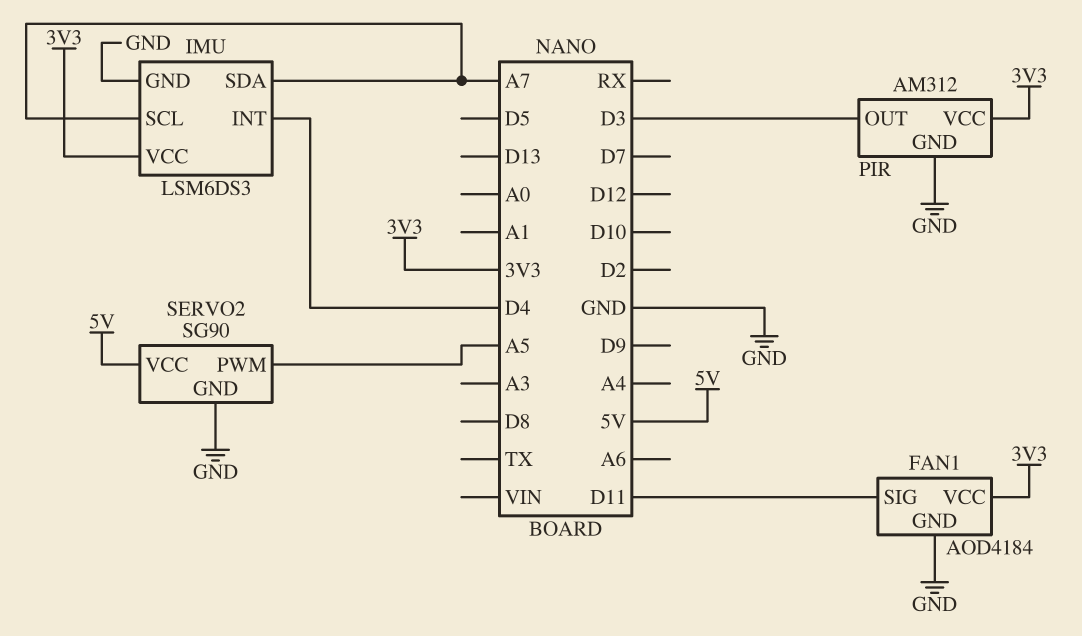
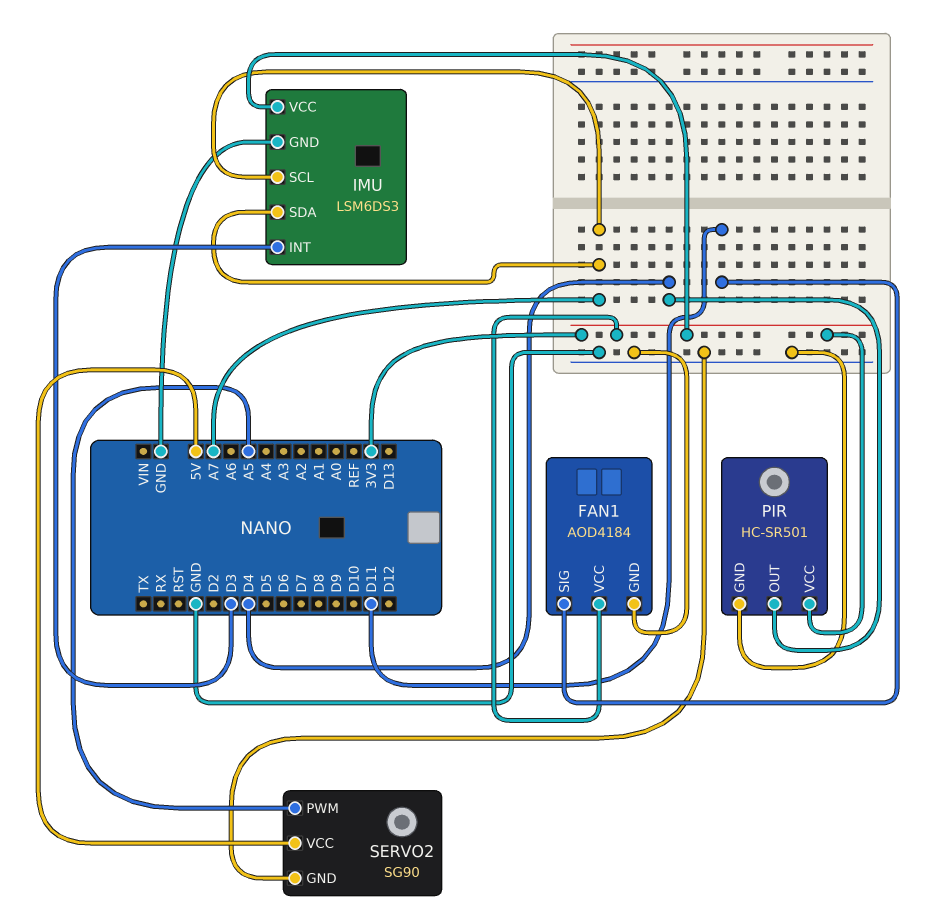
IMU pin INT: D4 -> D3
PIR: AM312 -> HC-SR501
PIR pin OUT: D3 -> D4

